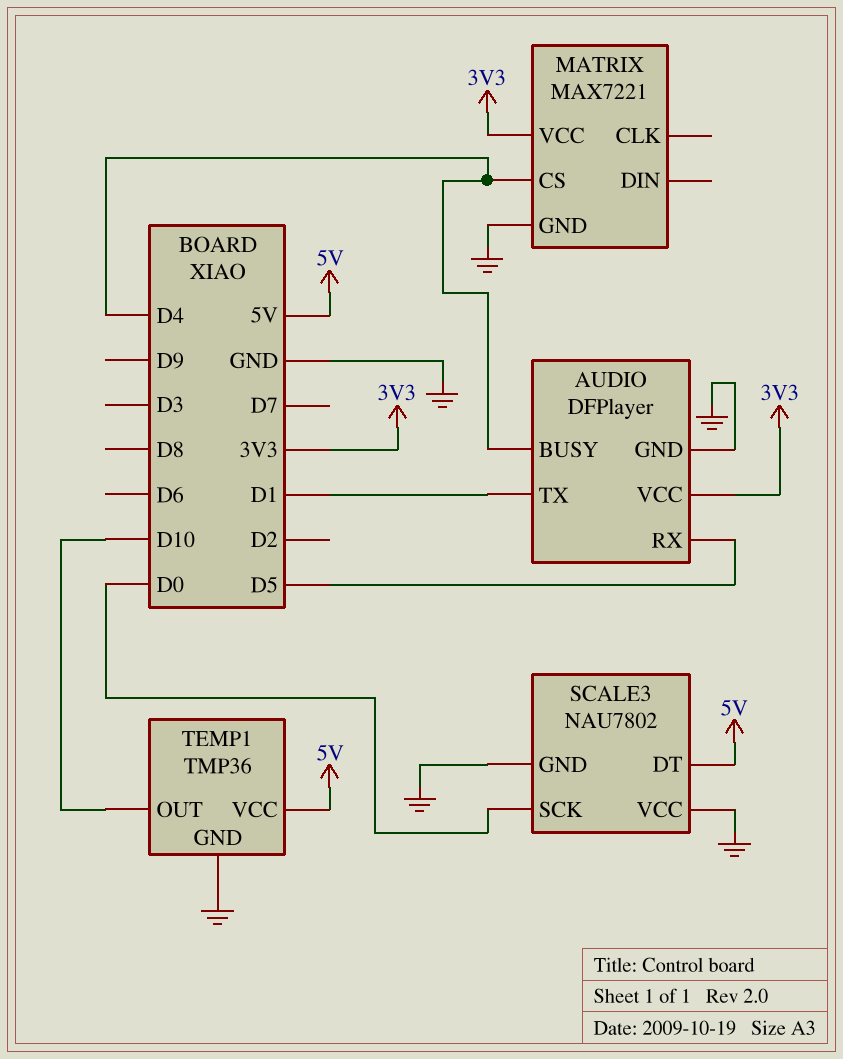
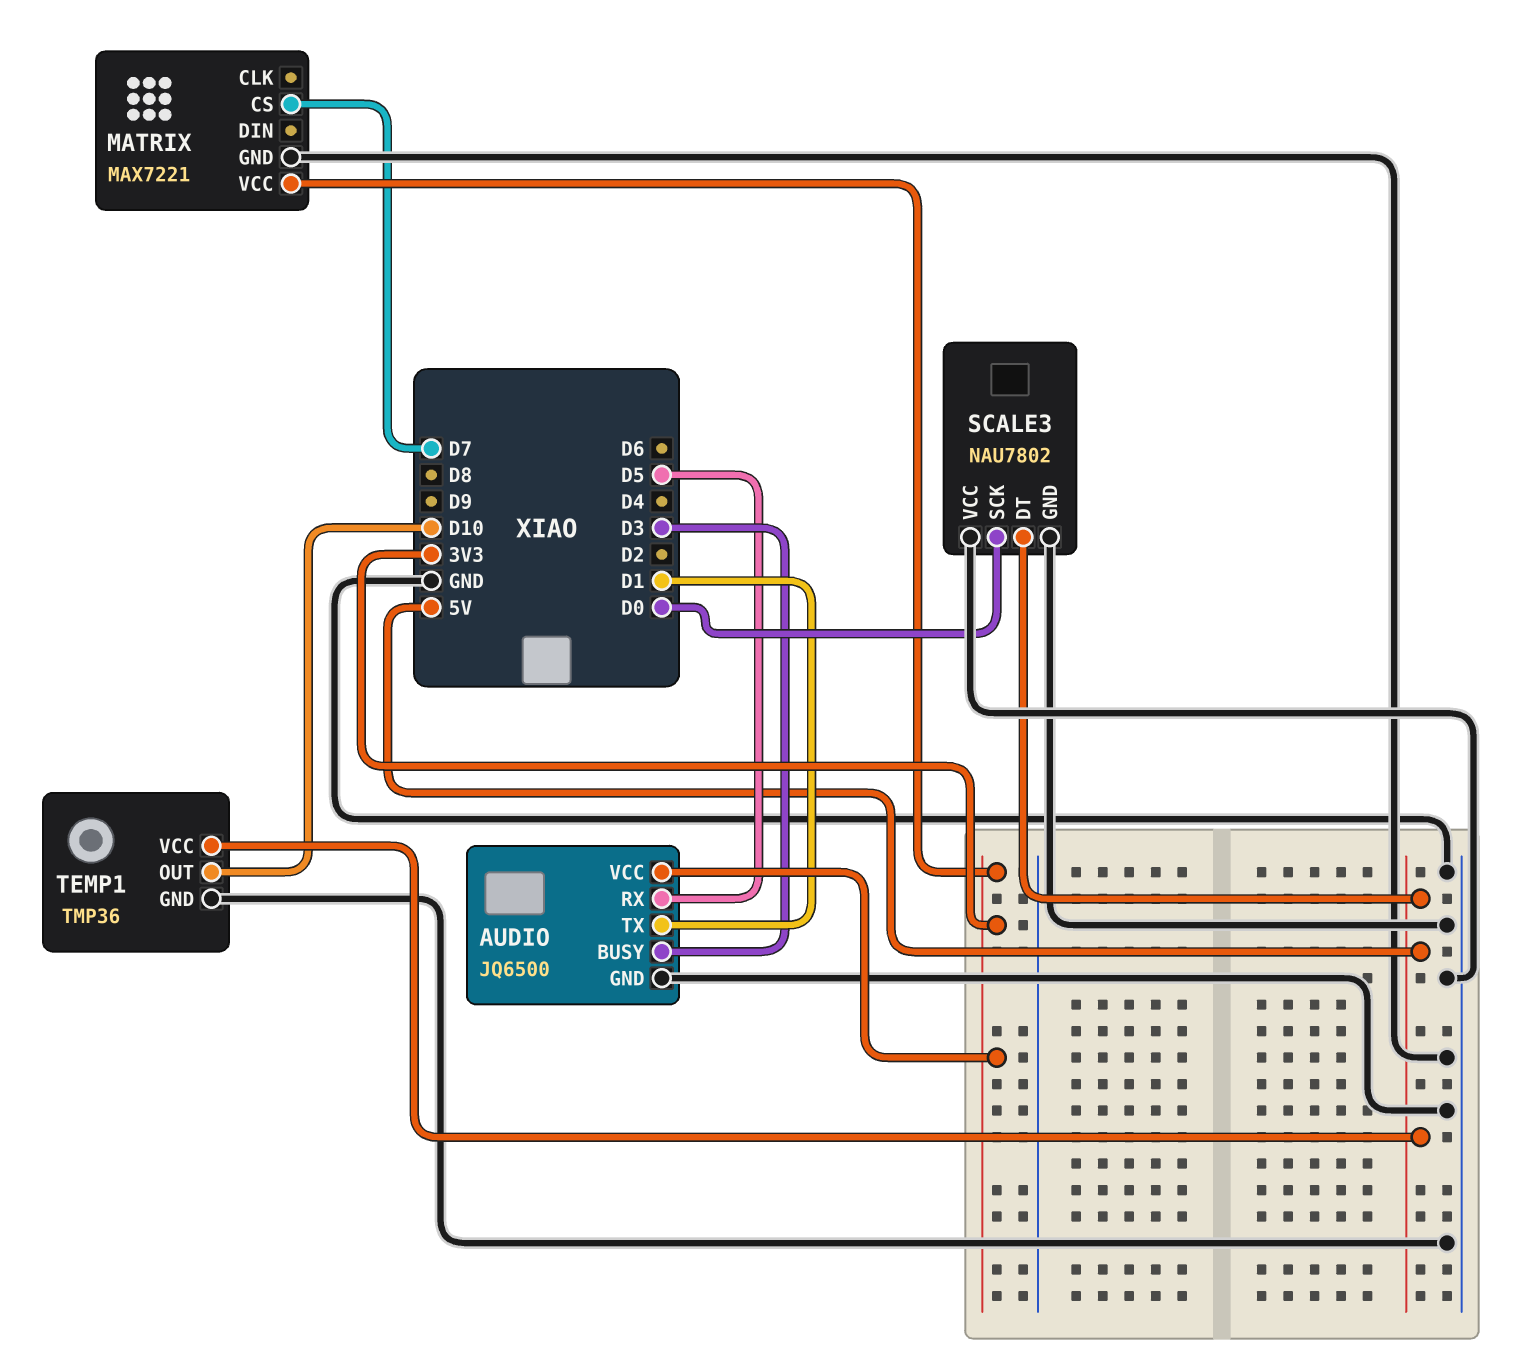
AUDIO: DFPlayer -> JQ6500
AUDIO pin BUSY: D4 -> D3
MATRIX pin CS: D4 -> D7

